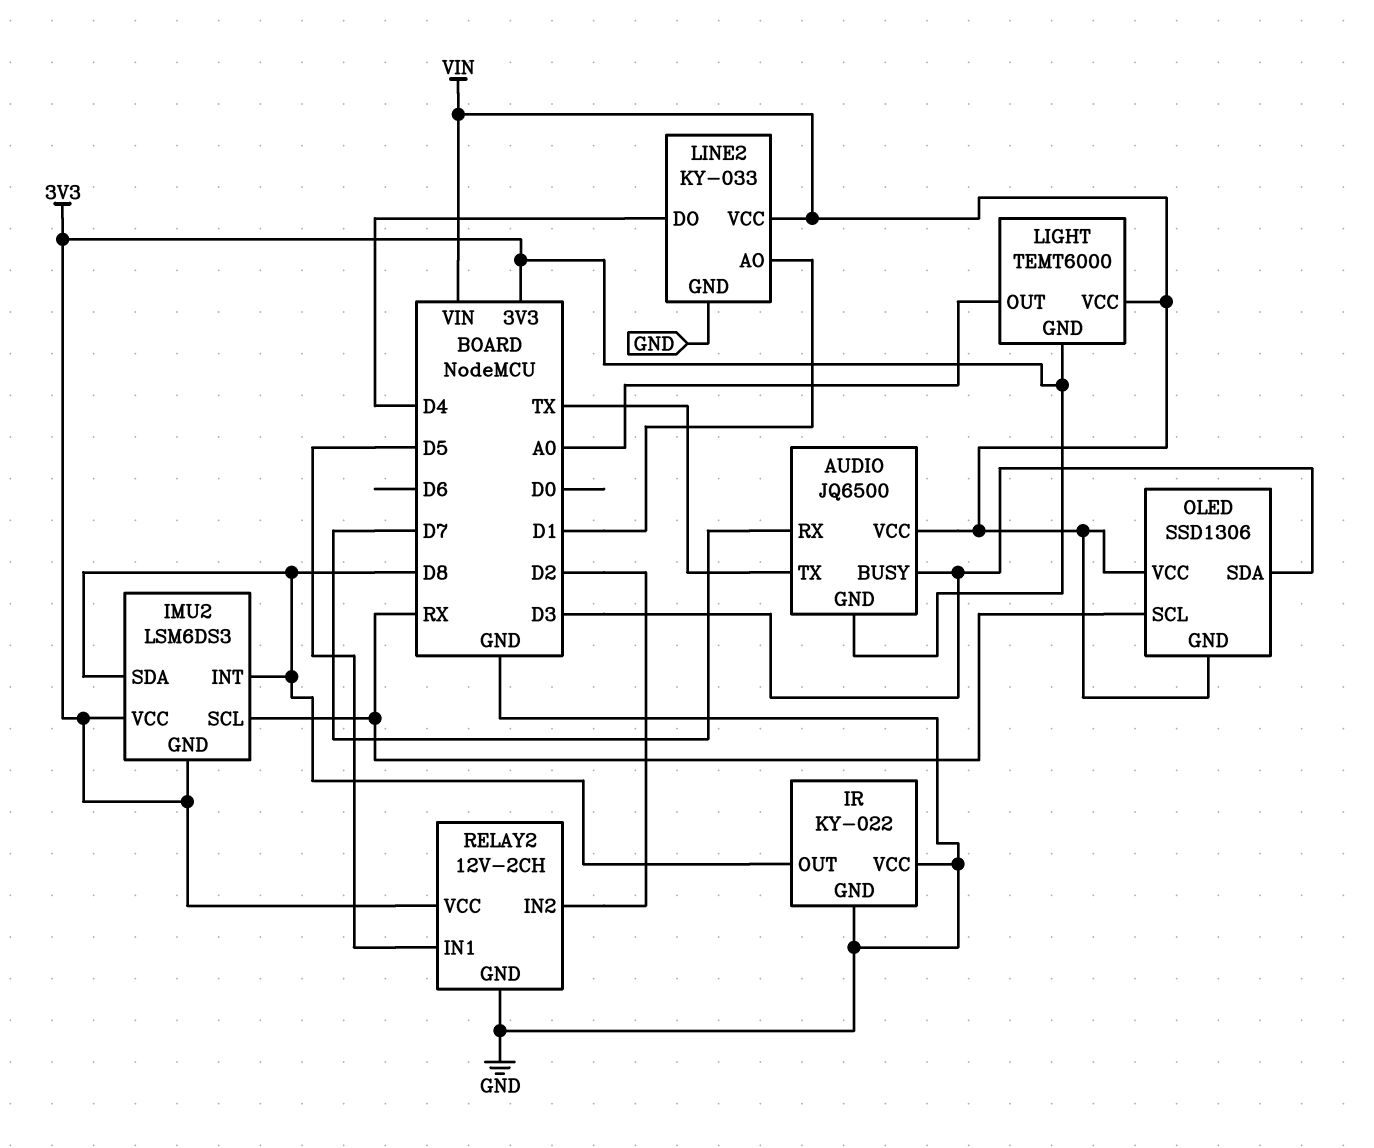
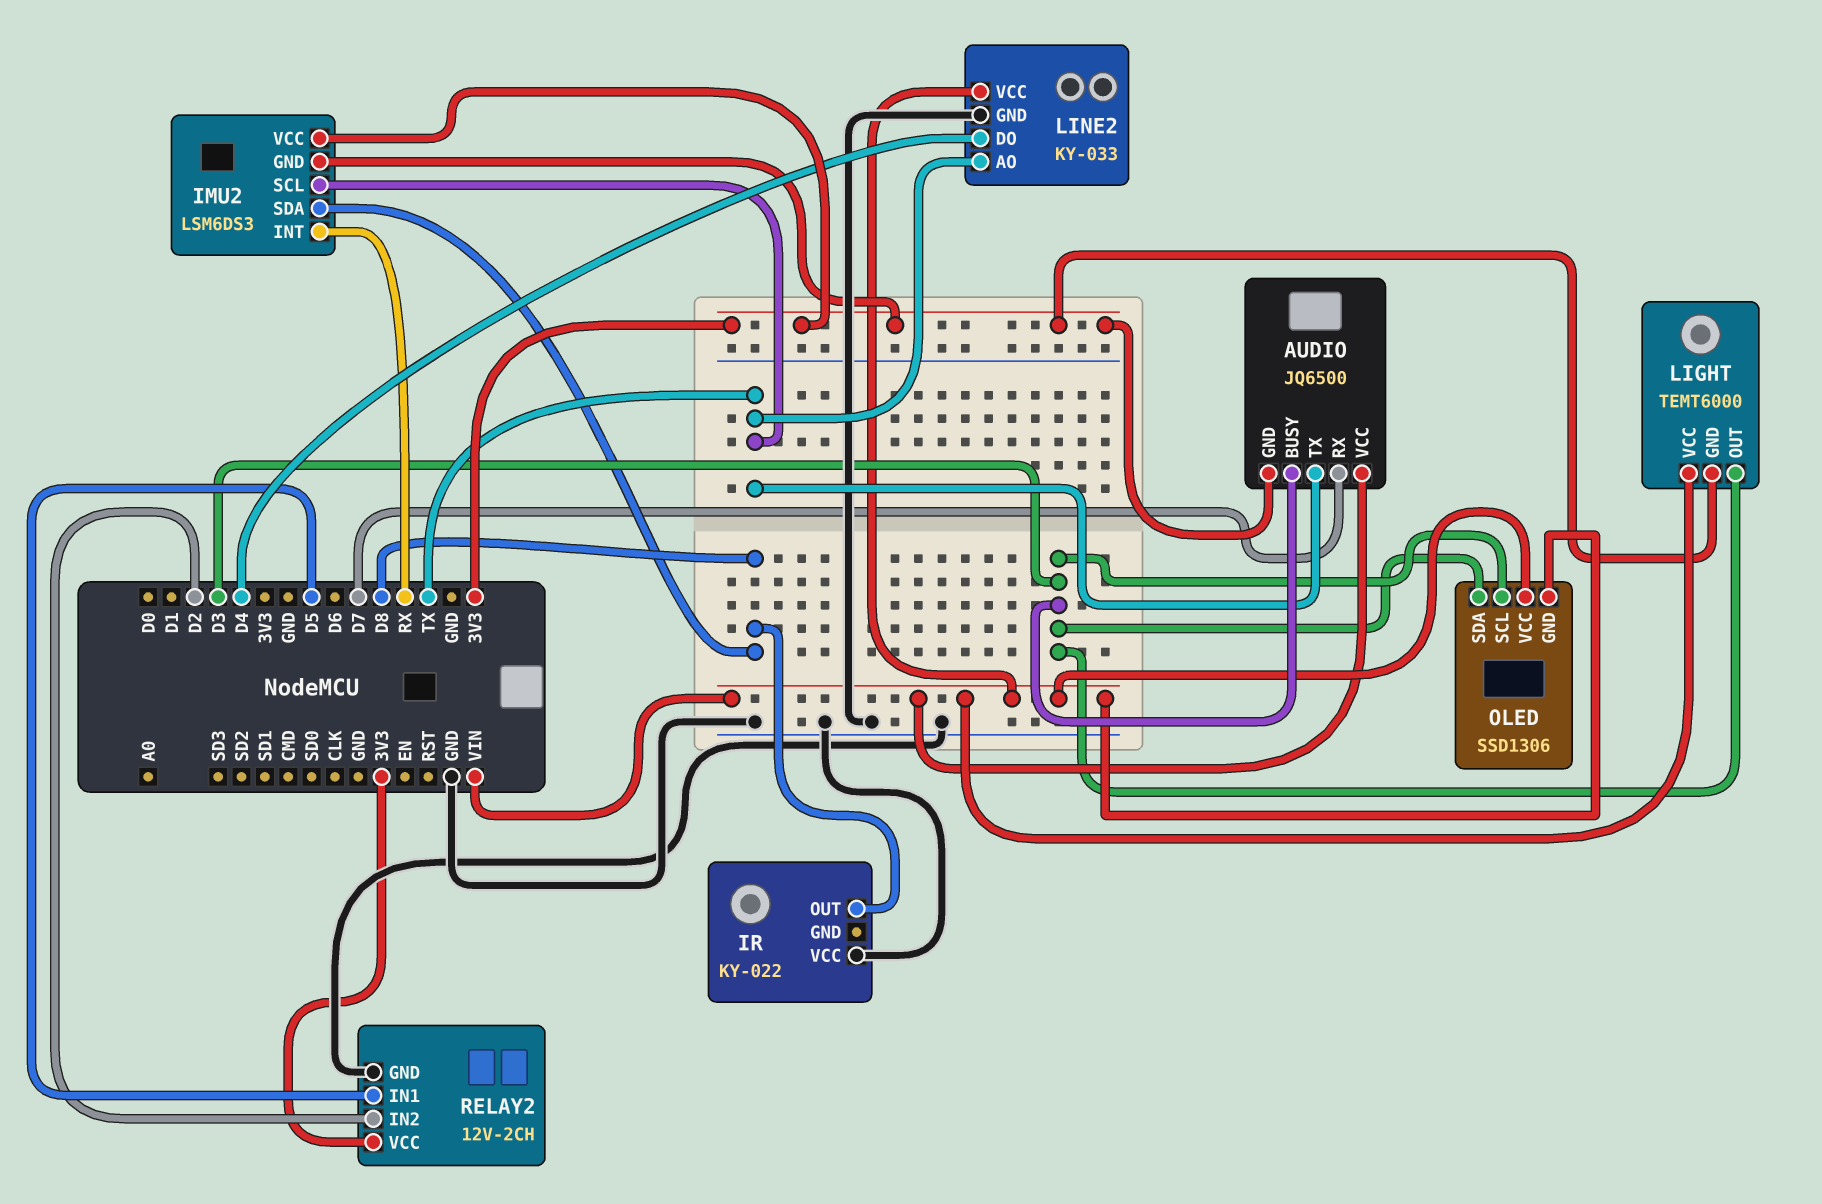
IMU2 pin INT: D8 -> RX
IMU2 pin SCL: RX -> TX
IR pin GND: GND -> none
LIGHT pin OUT: A0 -> D3
LINE2 pin AO: D1 -> TX
OLED pin SCL: RX -> D3

